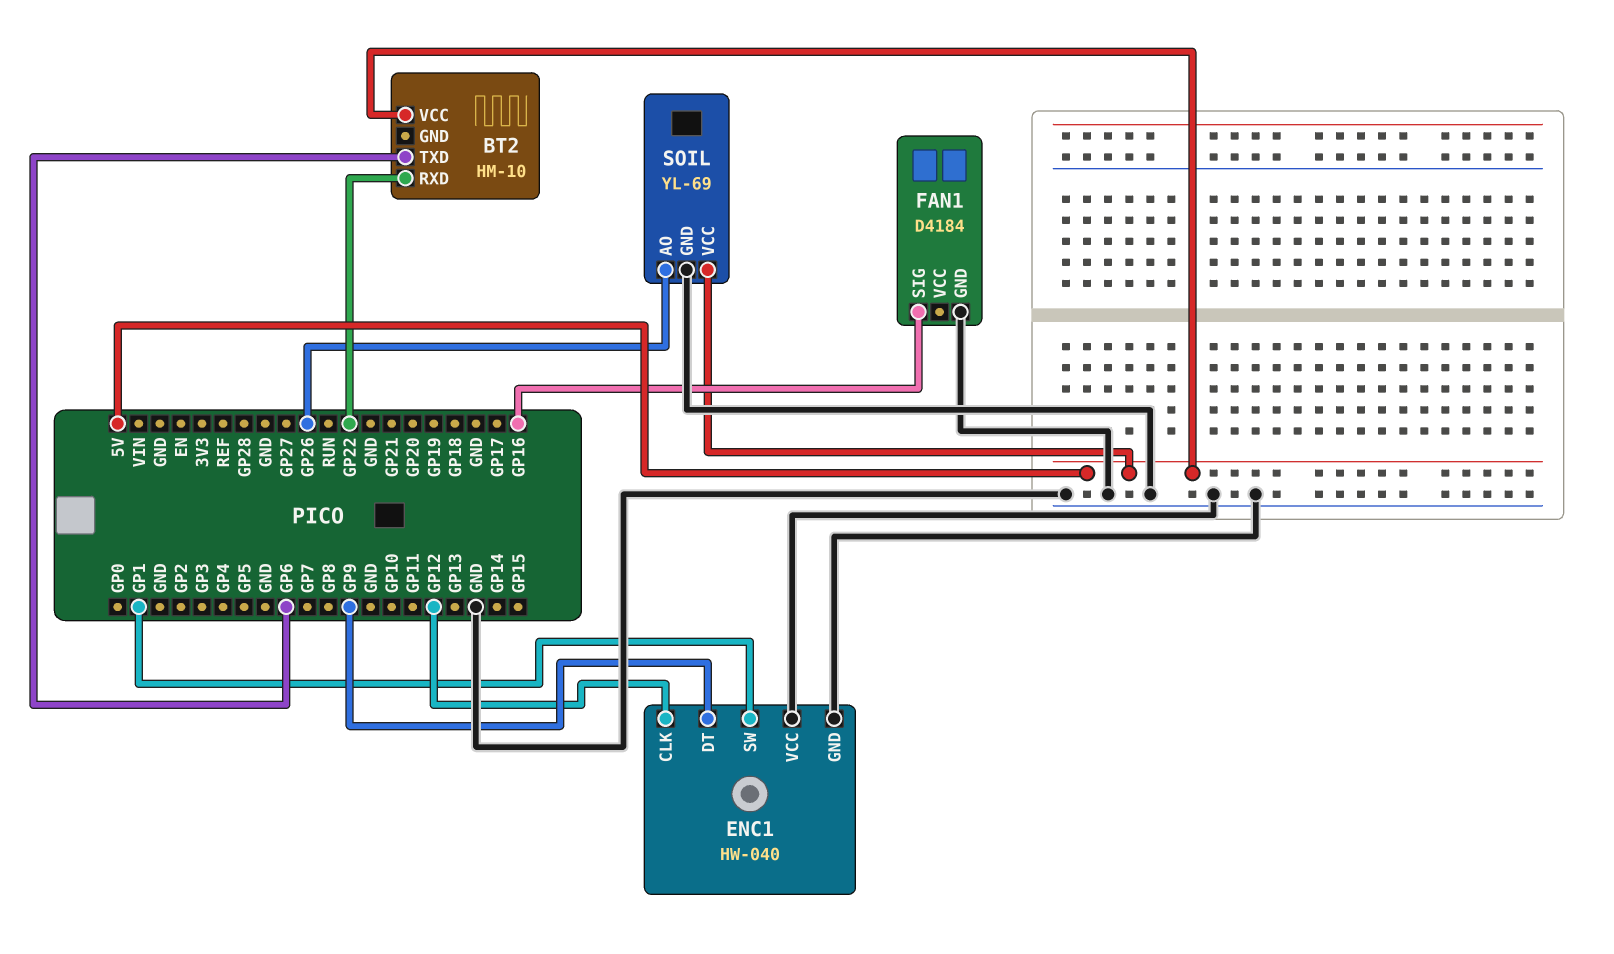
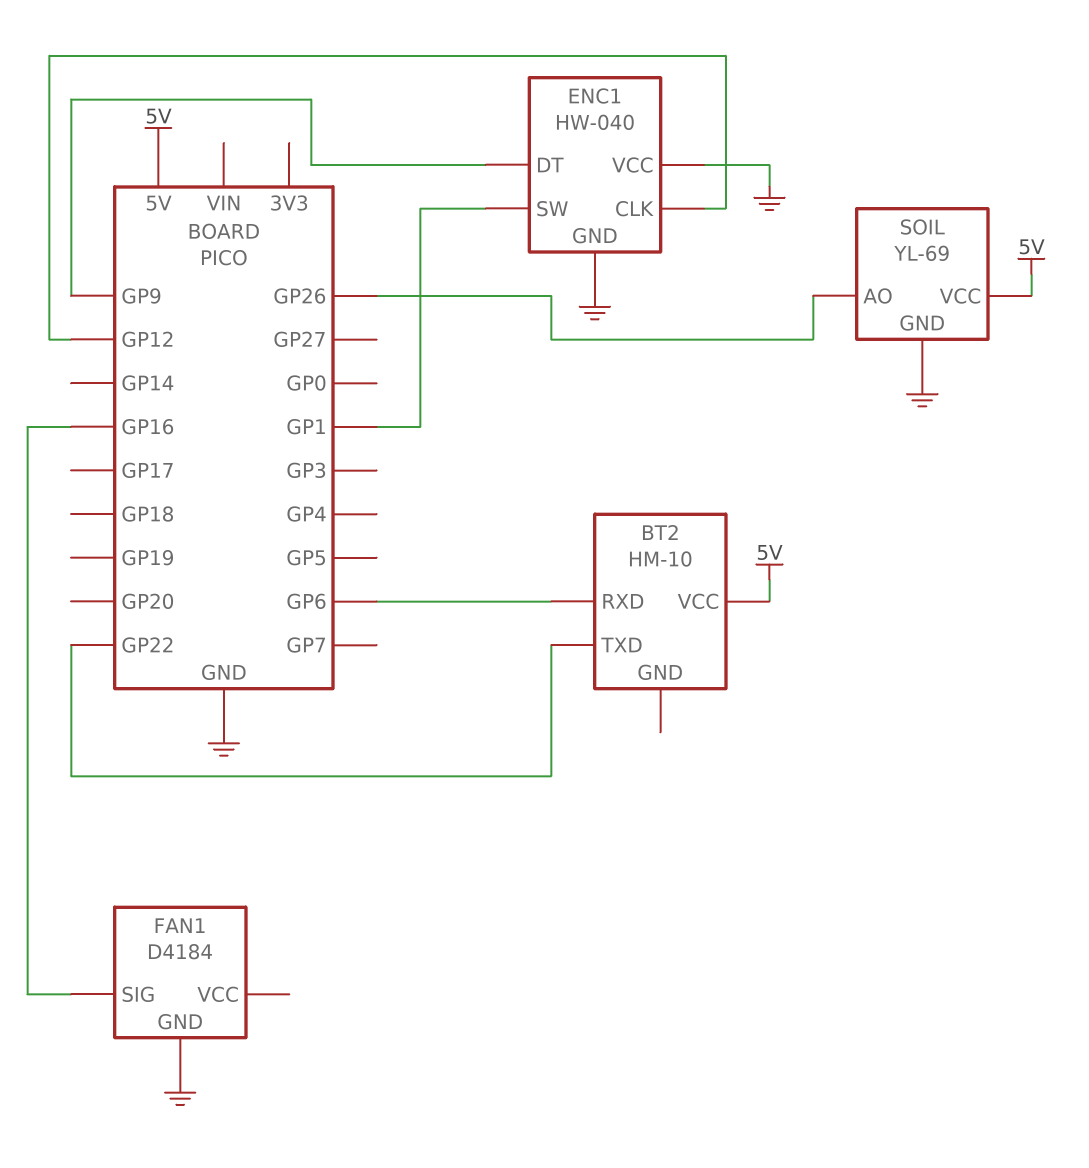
BT2 pin RXD: GP22 -> GP6
BT2 pin TXD: GP6 -> GP22

